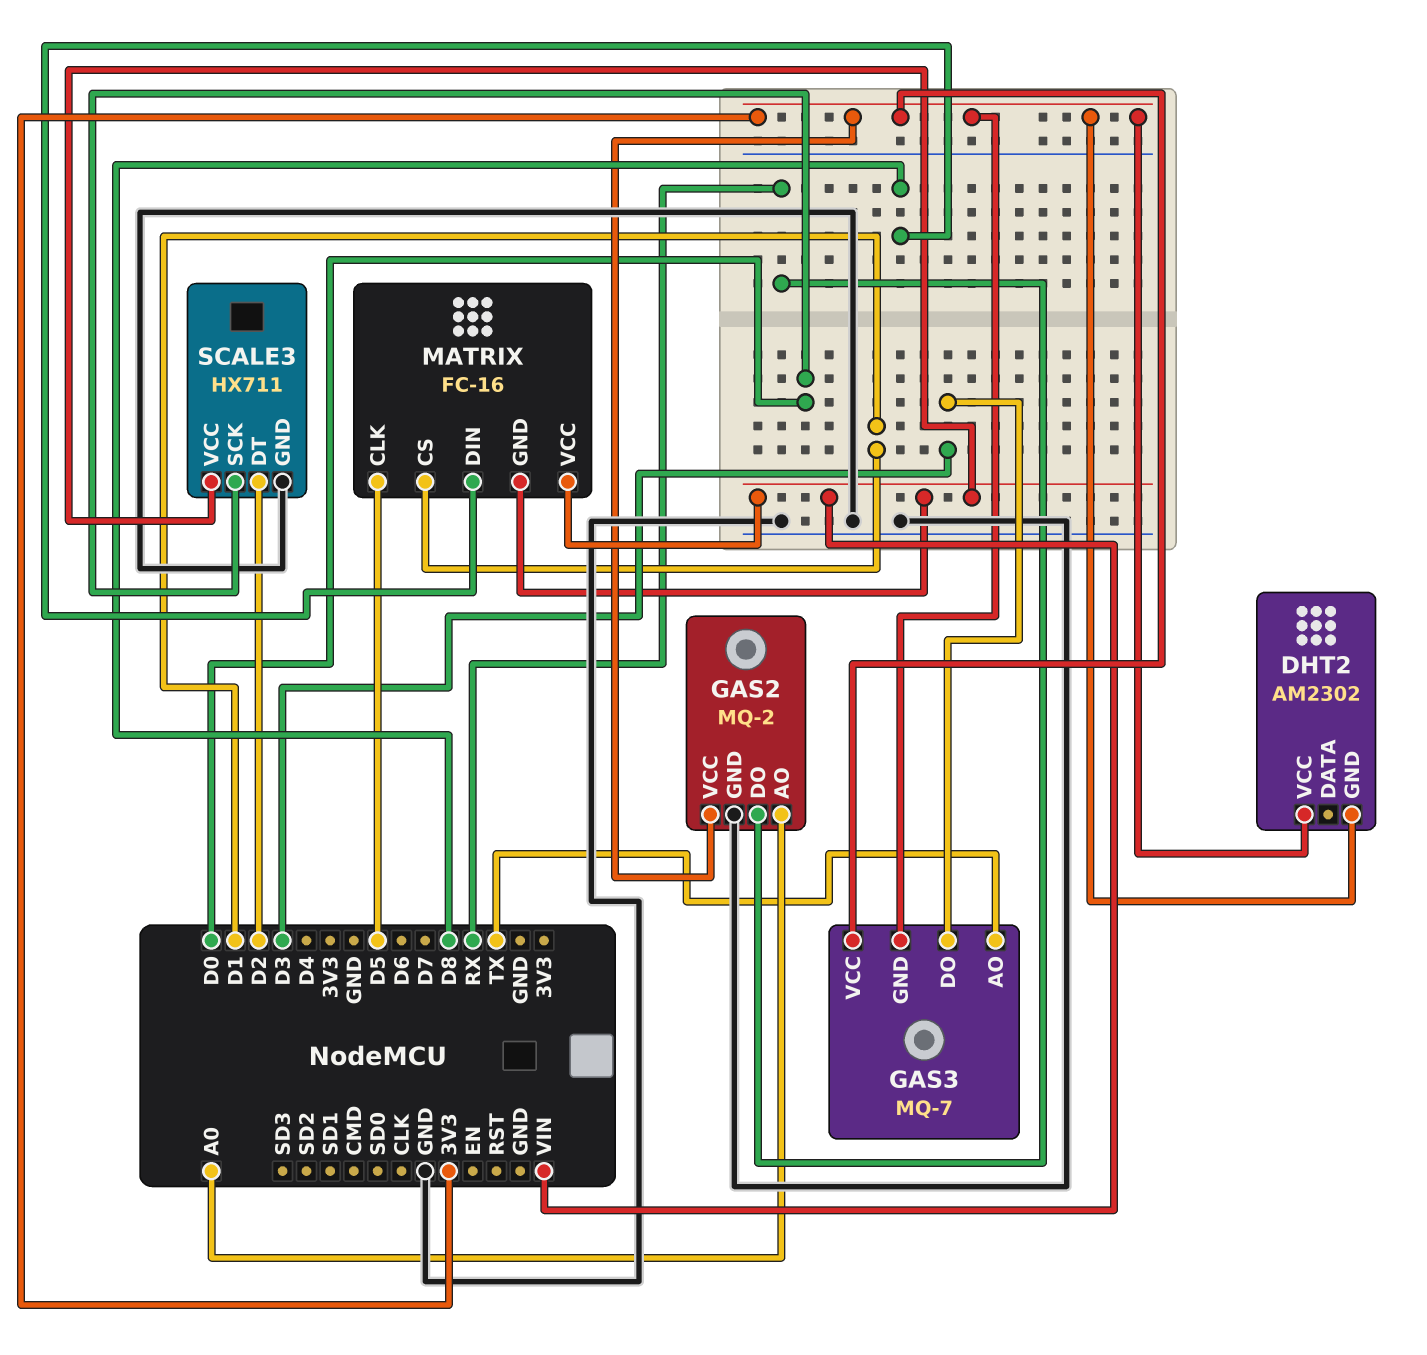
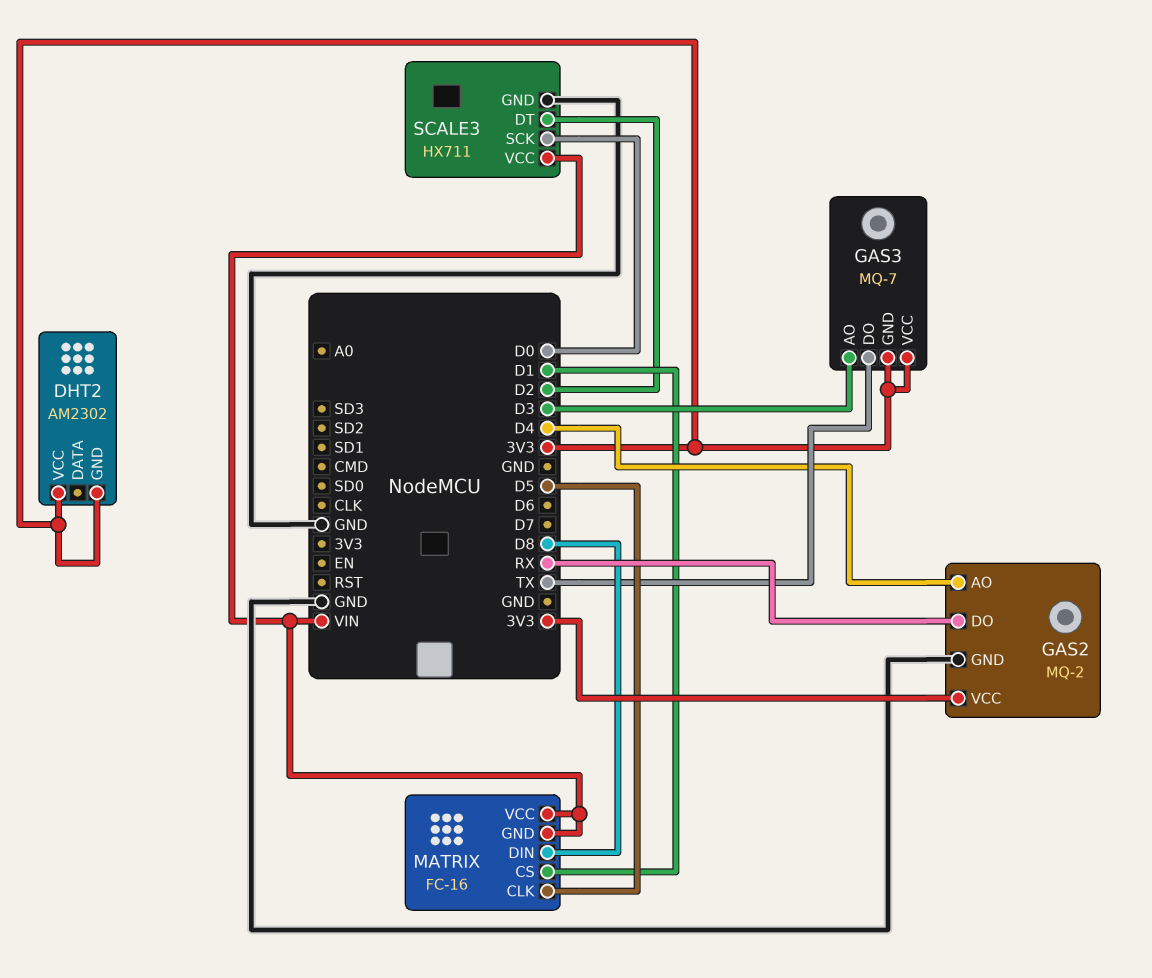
GAS2 pin AO: A0 -> D4
GAS3 pin AO: TX -> D3
GAS3 pin DO: D3 -> TX

